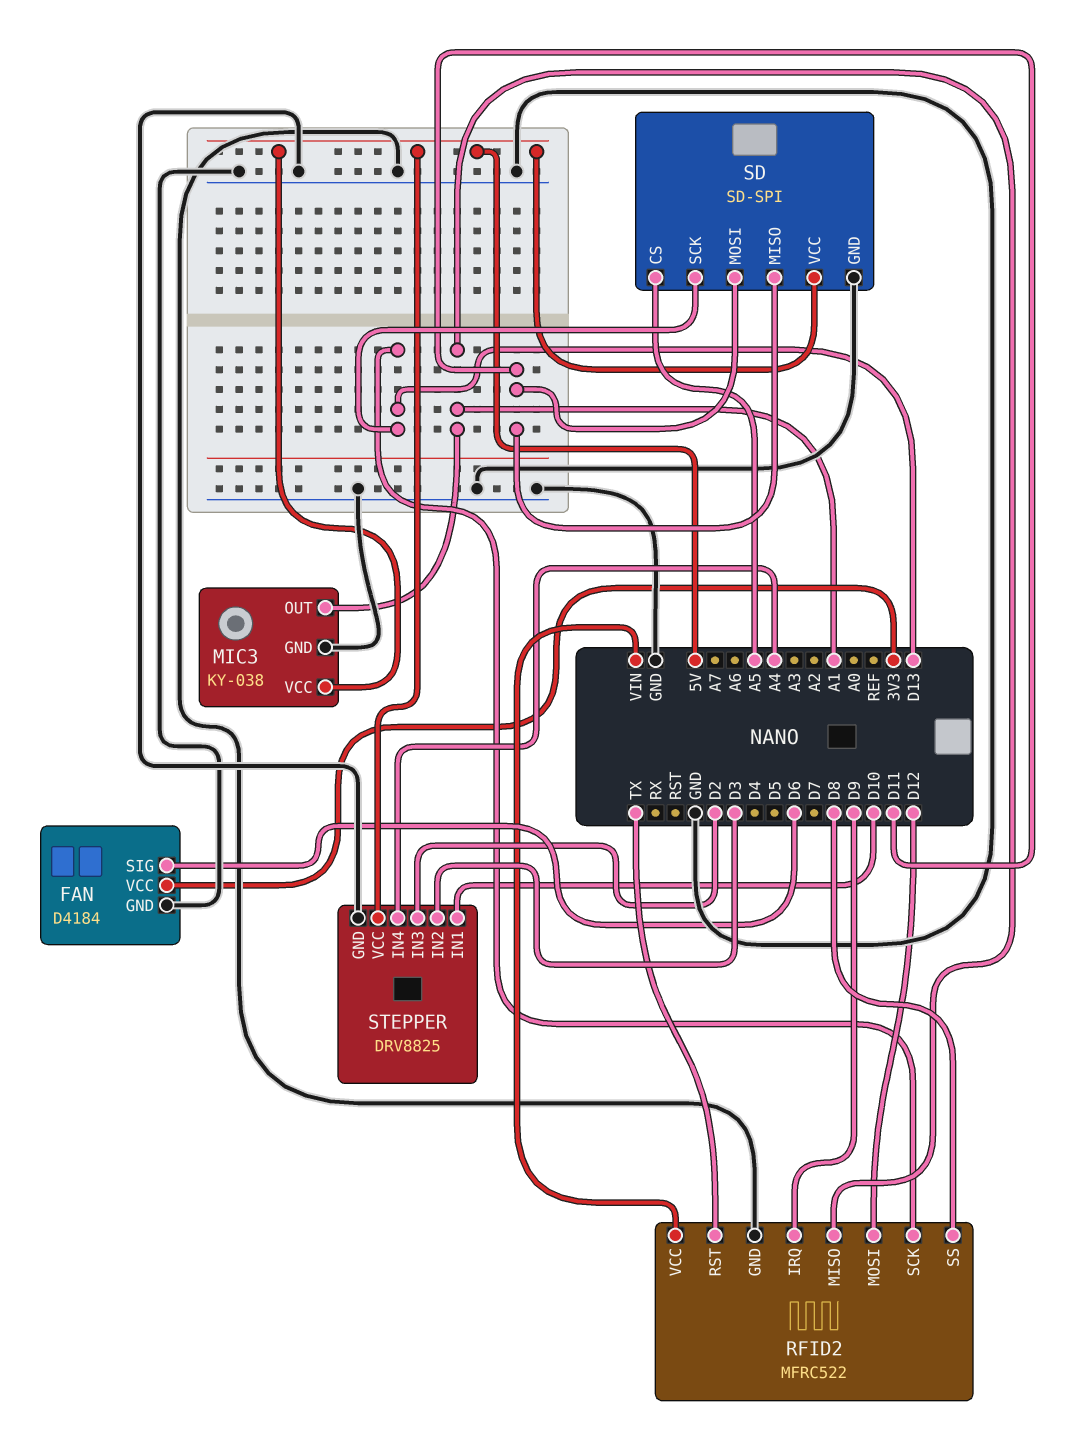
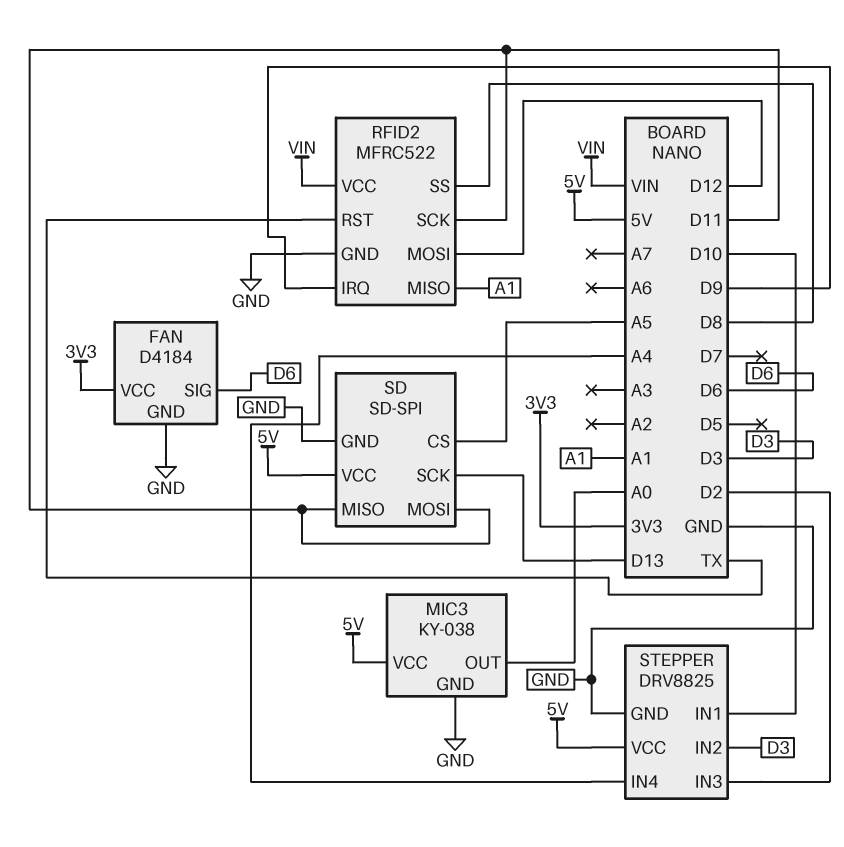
MIC3 pin OUT: A1 -> A0
RFID2 pin SCK: D13 -> D11

